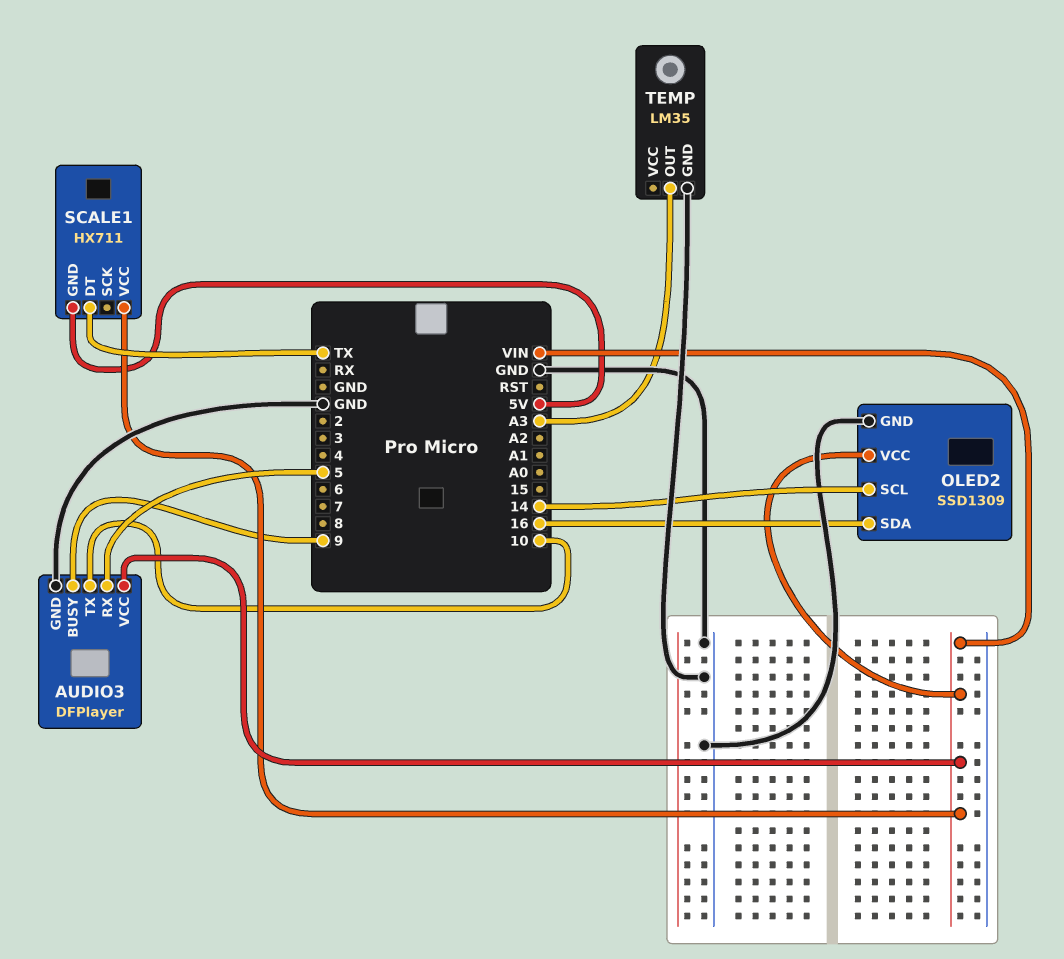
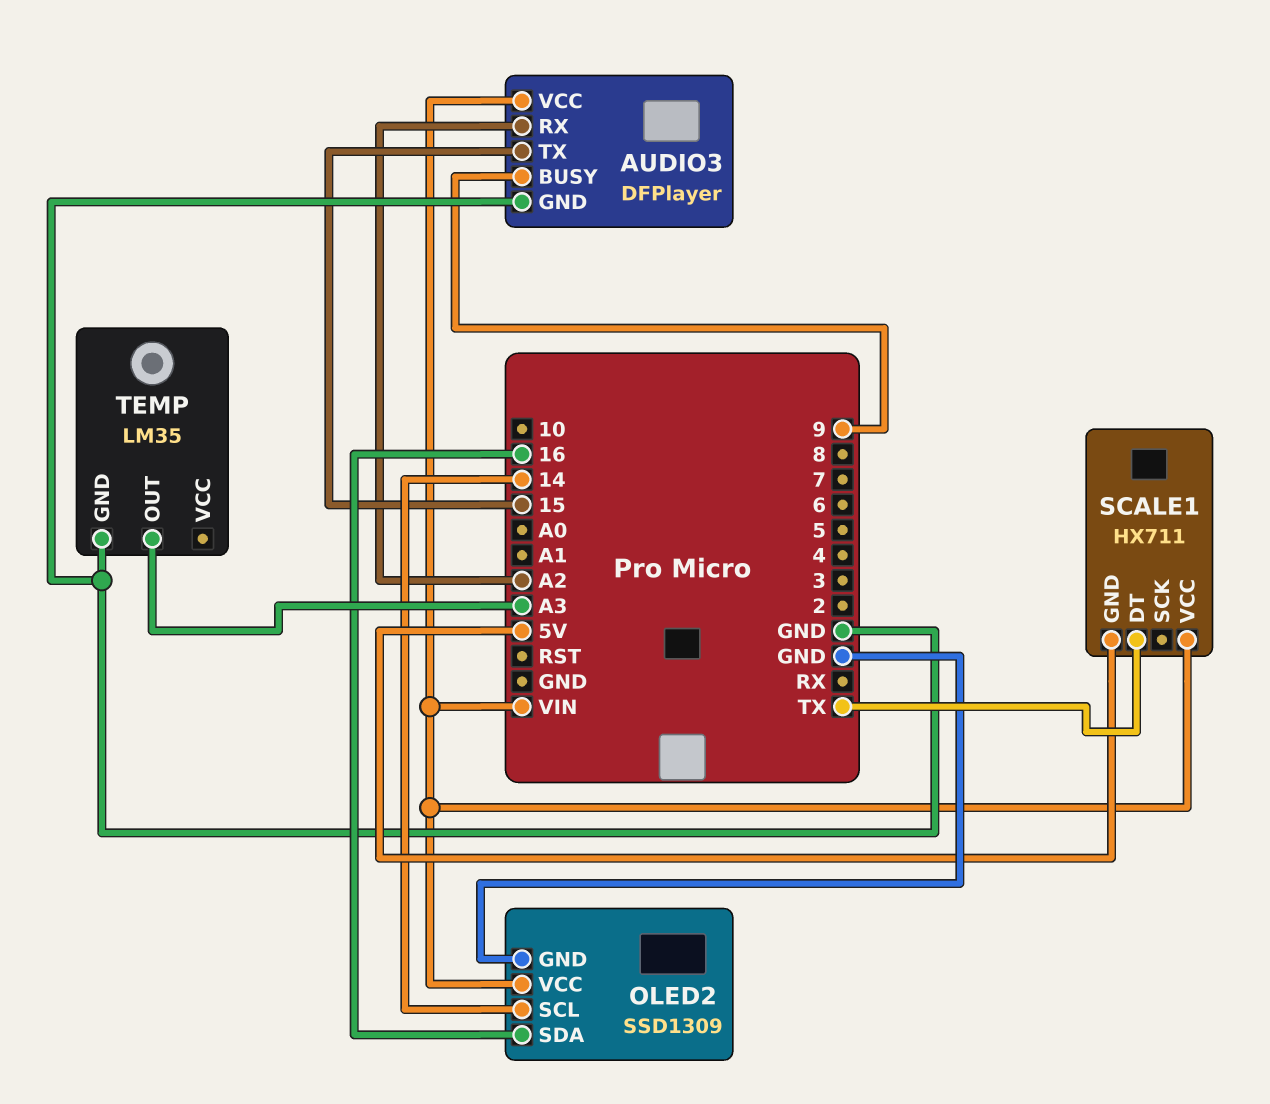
AUDIO3 pin RX: 5 -> A2
AUDIO3 pin TX: 10 -> 15

